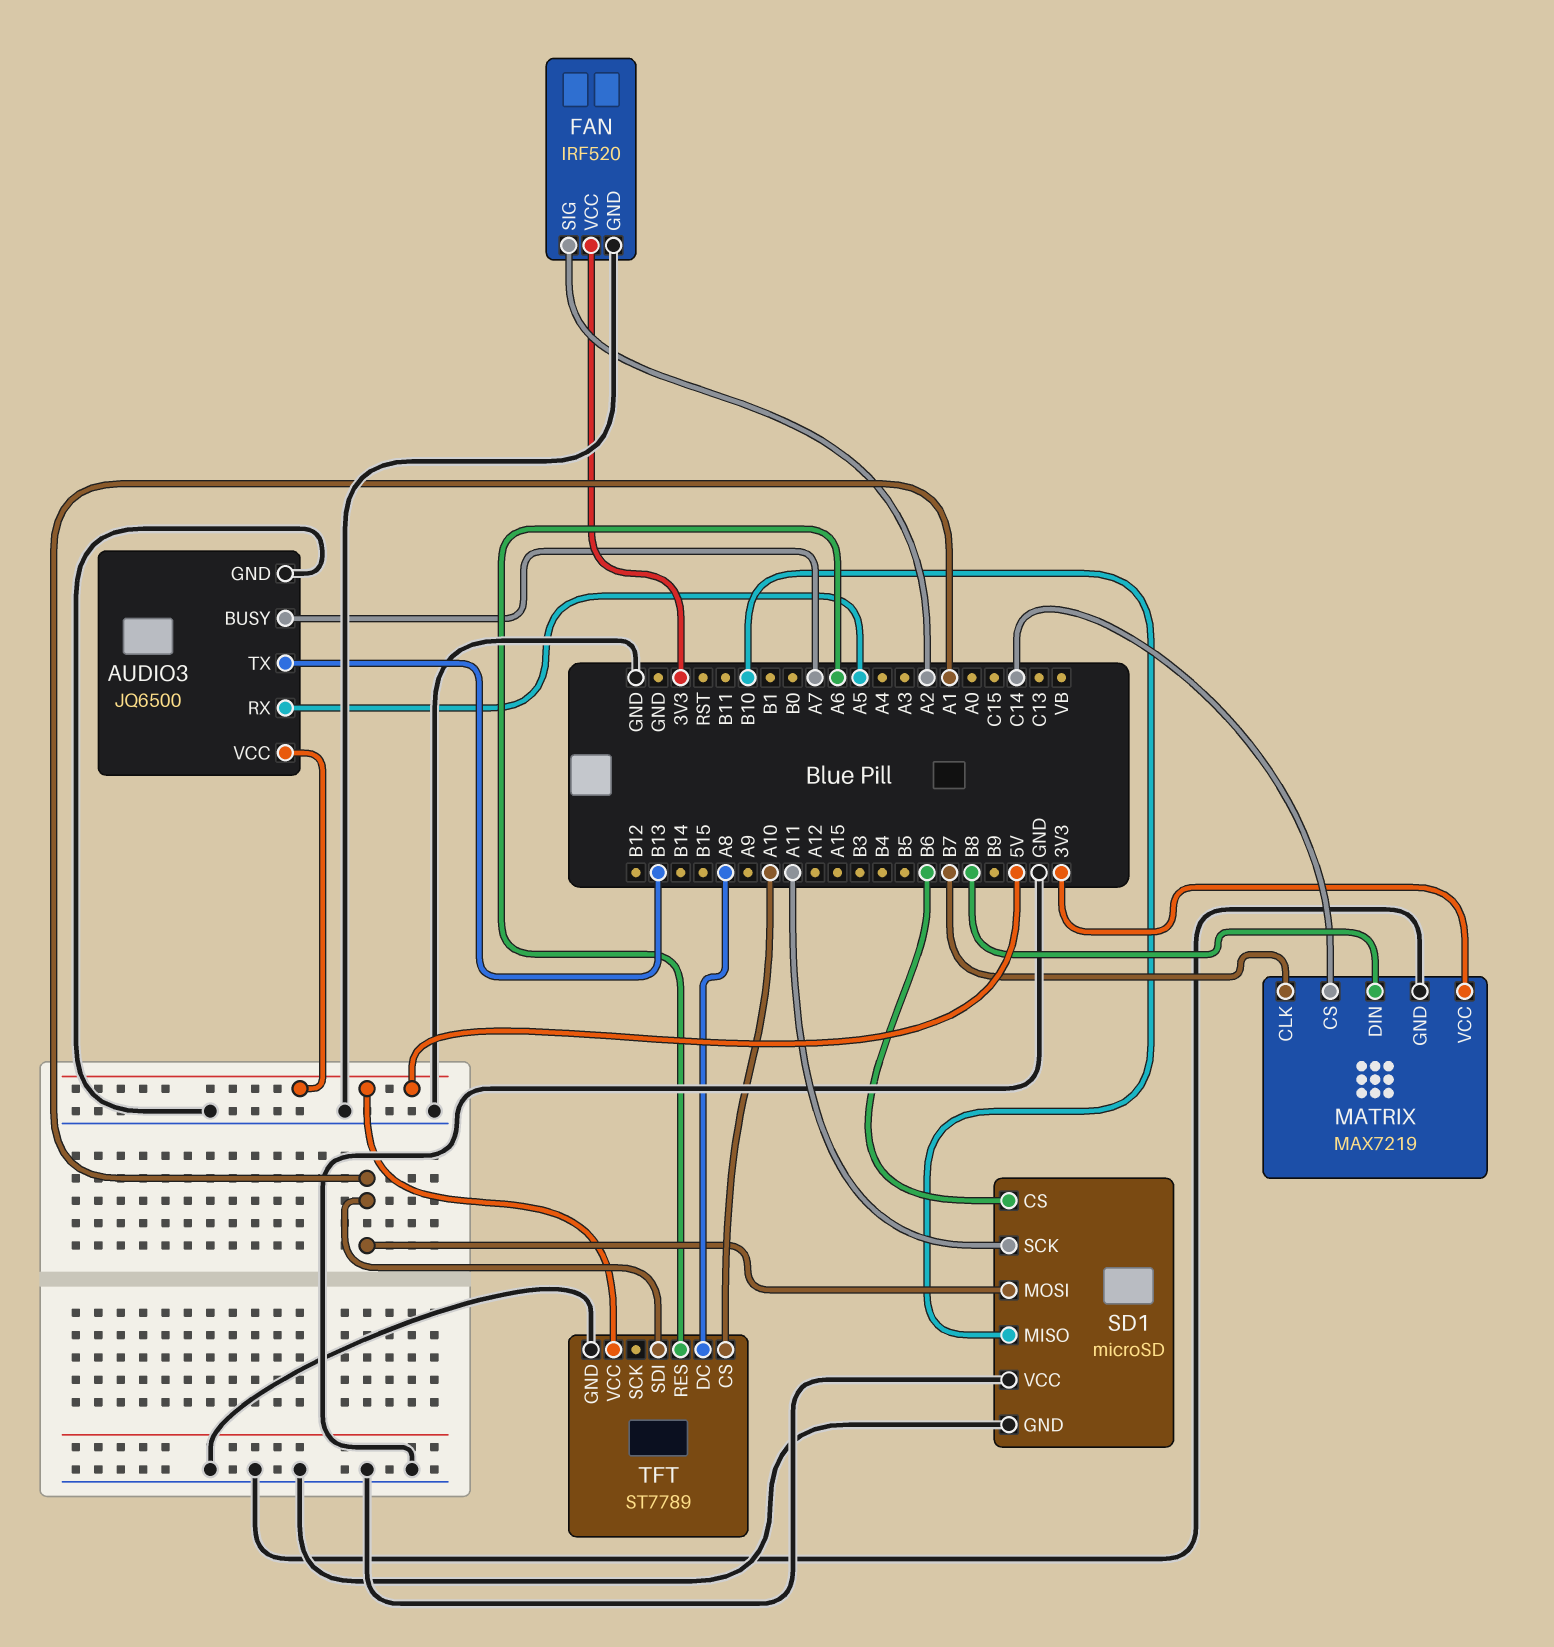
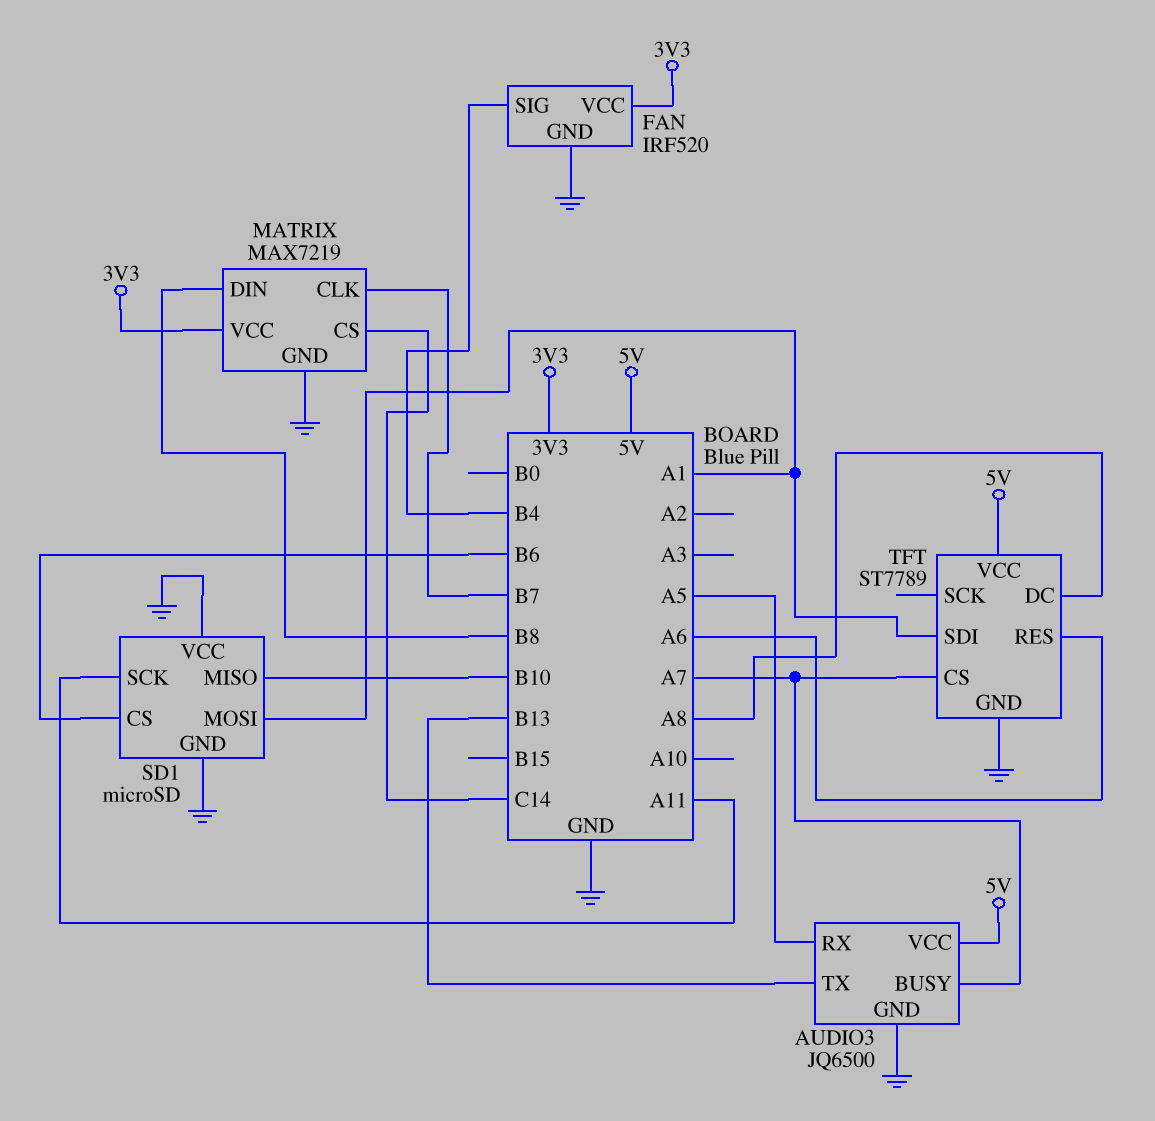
FAN pin SIG: A2 -> B4
TFT pin CS: A10 -> A7

